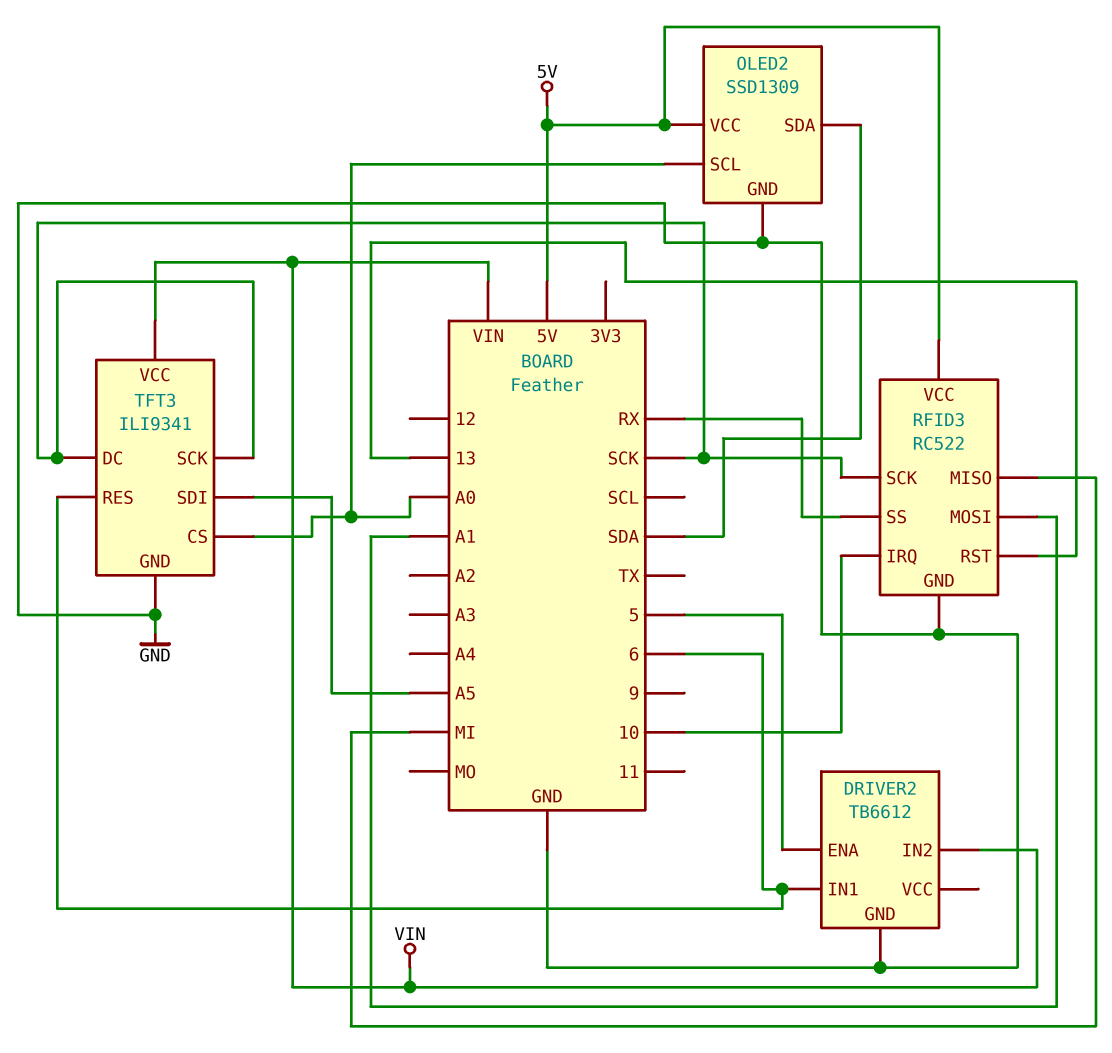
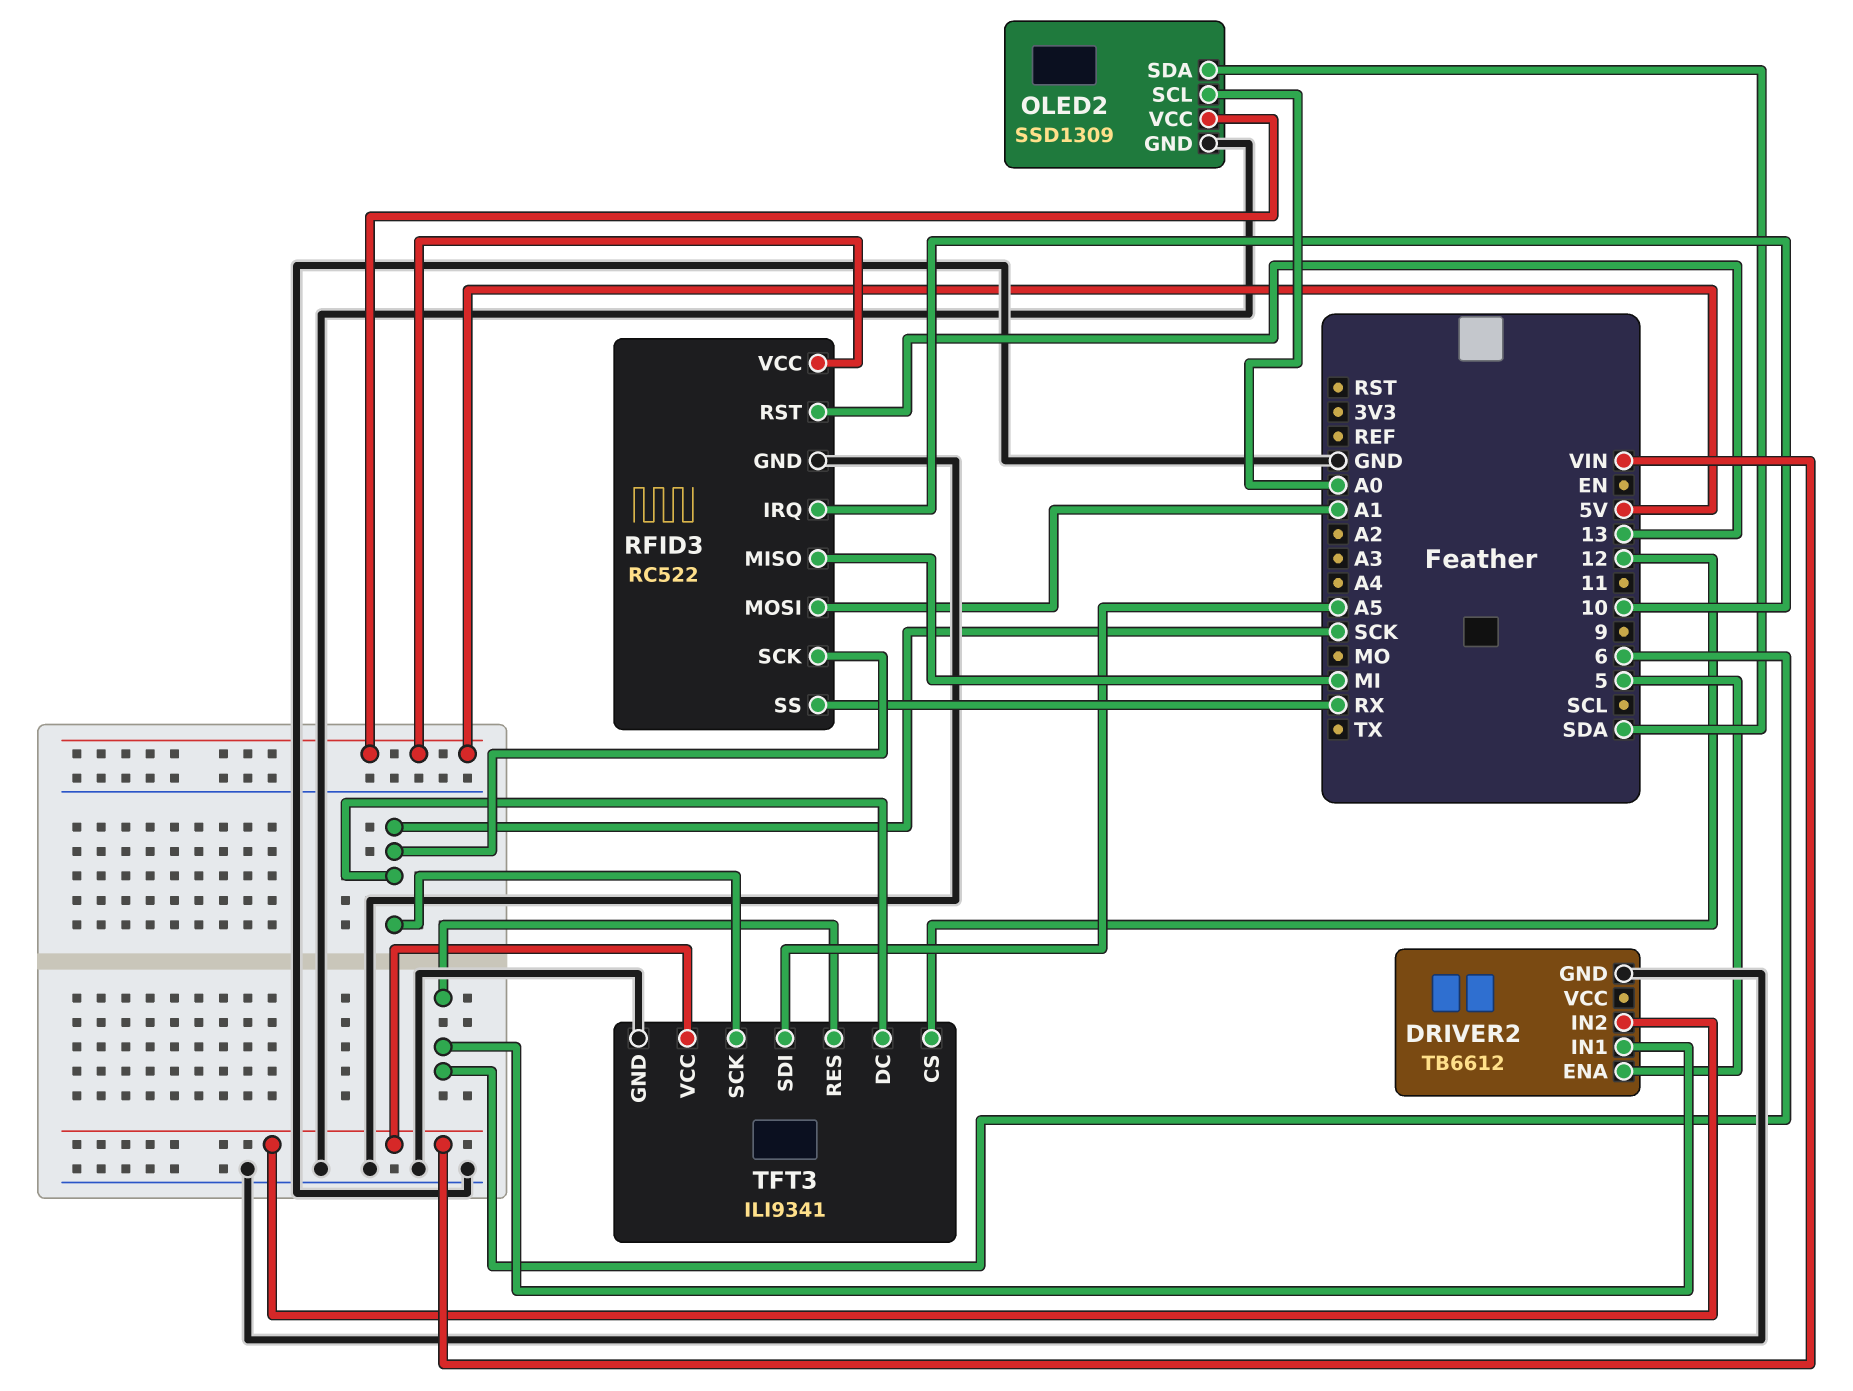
TFT3 pin CS: A0 -> 12

